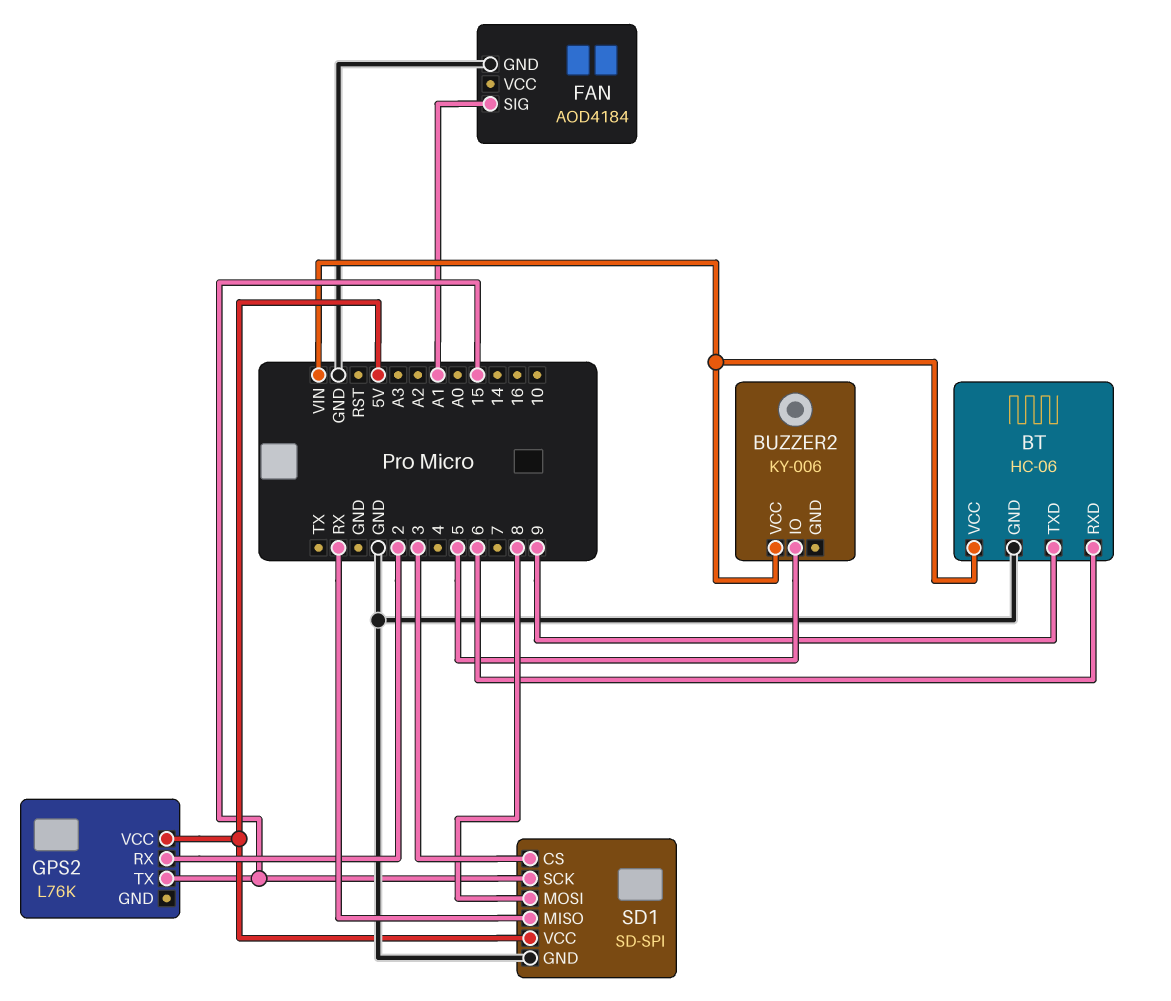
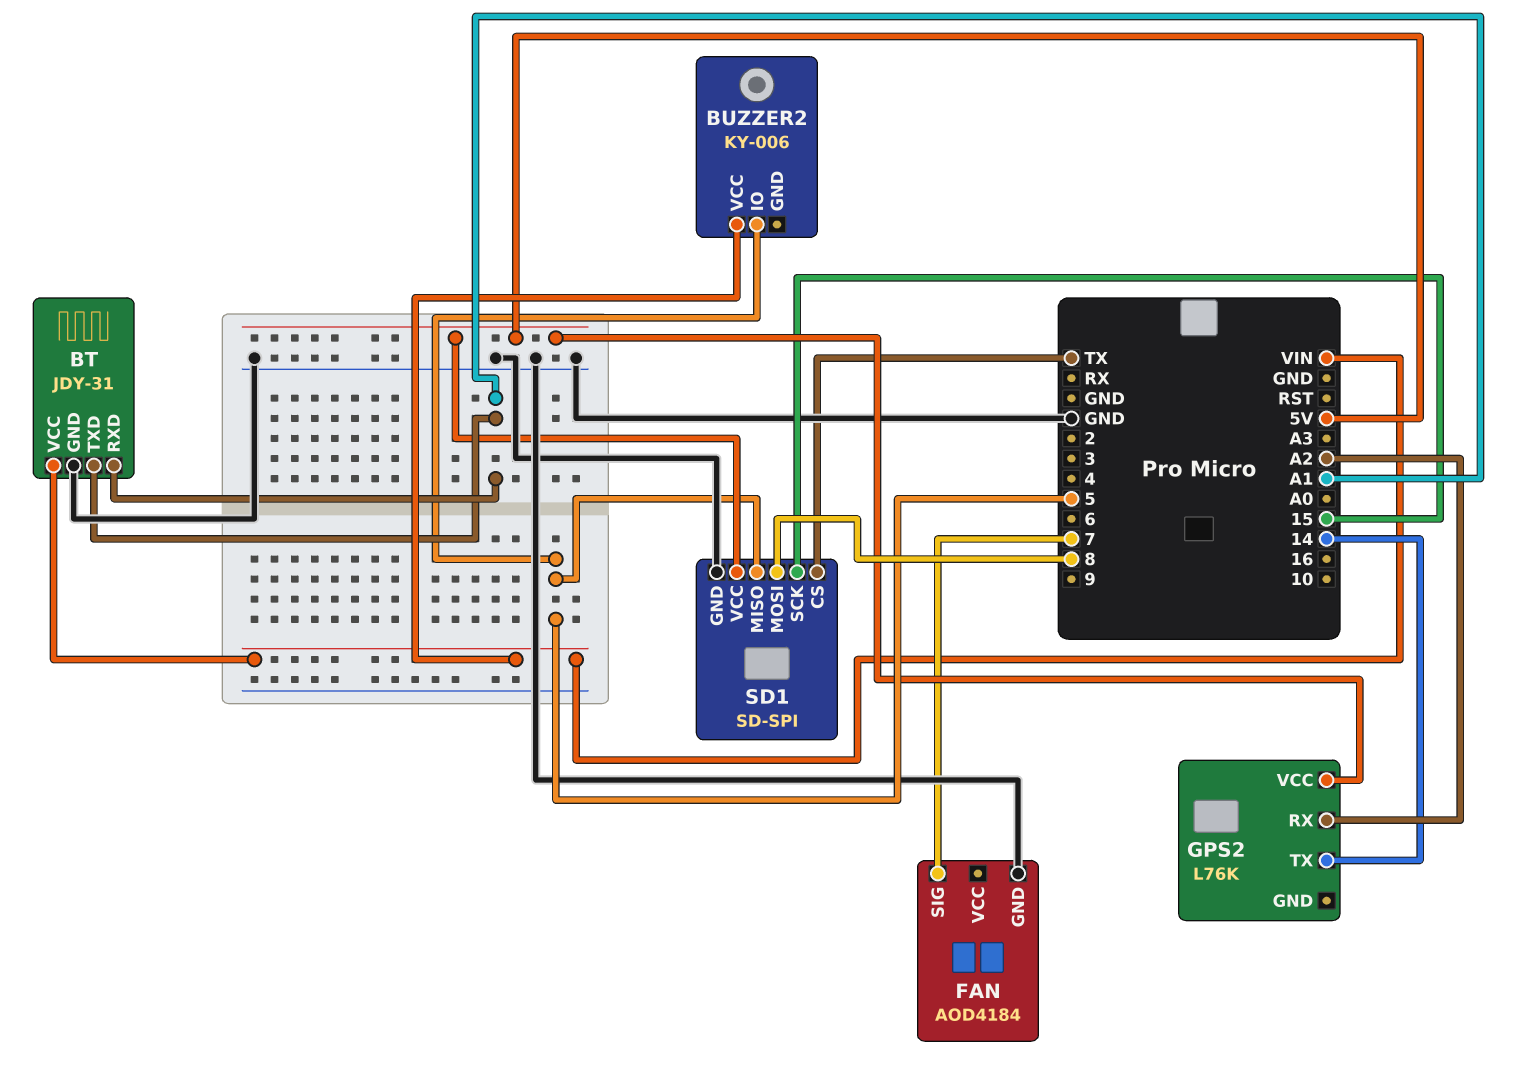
BT: HC-06 -> JDY-31
BT pin RXD: 6 -> A1
BT pin TXD: 9 -> A1
FAN pin SIG: A1 -> 7
GPS2 pin RX: 2 -> A2
GPS2 pin TX: 15 -> 14
SD1 pin CS: 3 -> TX
SD1 pin MISO: RX -> 5

